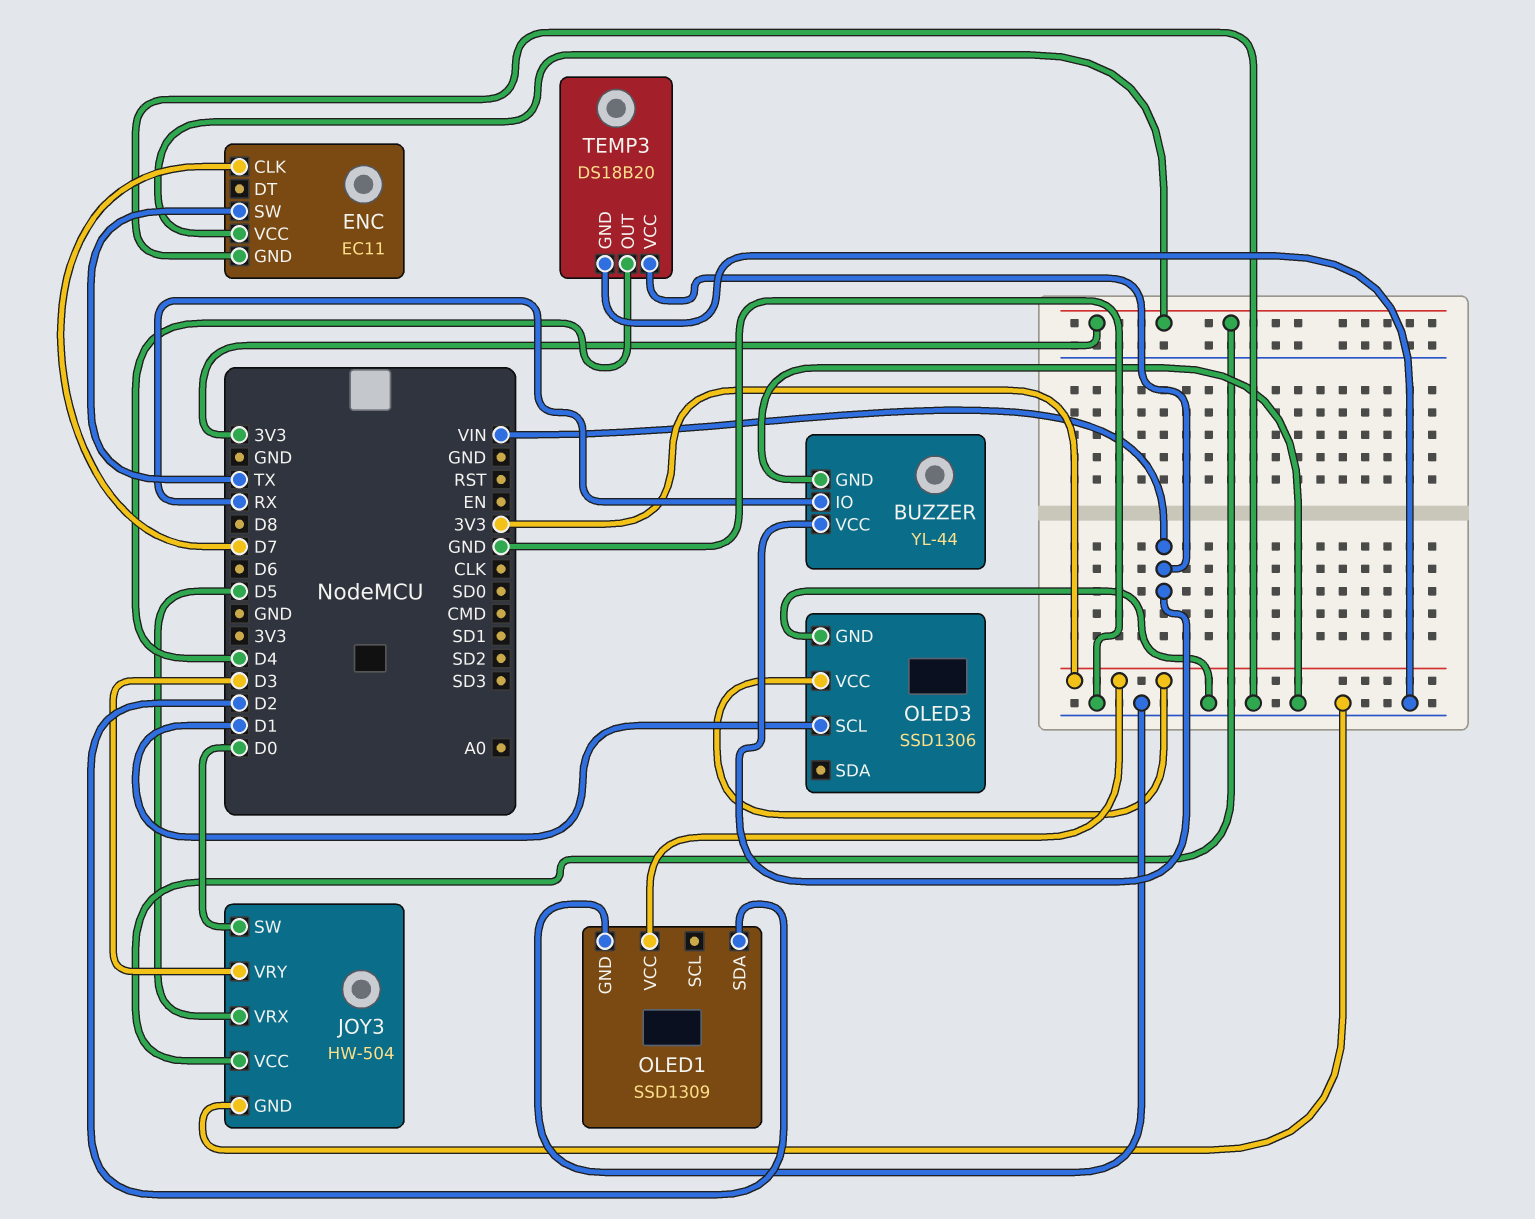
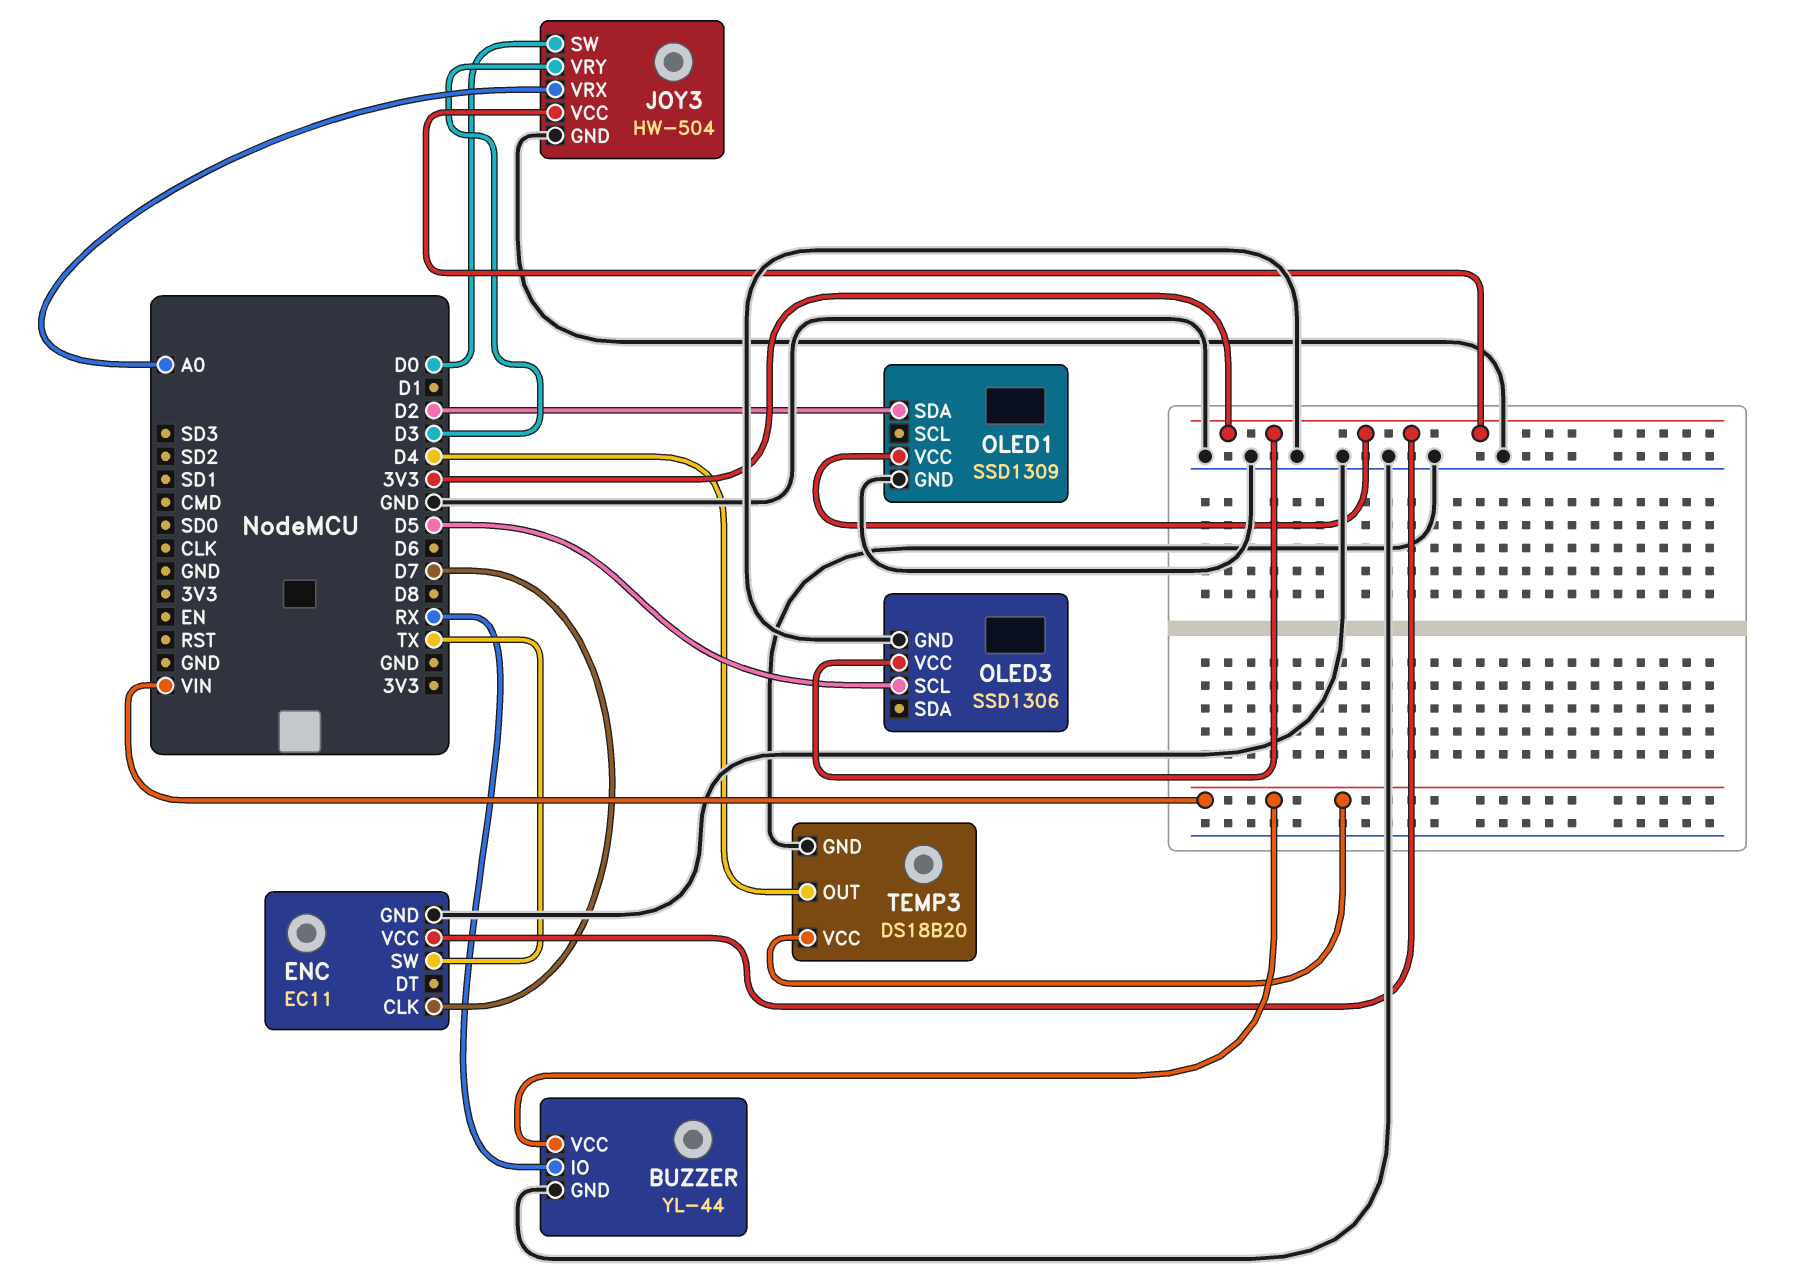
JOY3 pin VRX: D5 -> A0
OLED3 pin SCL: D1 -> D5

